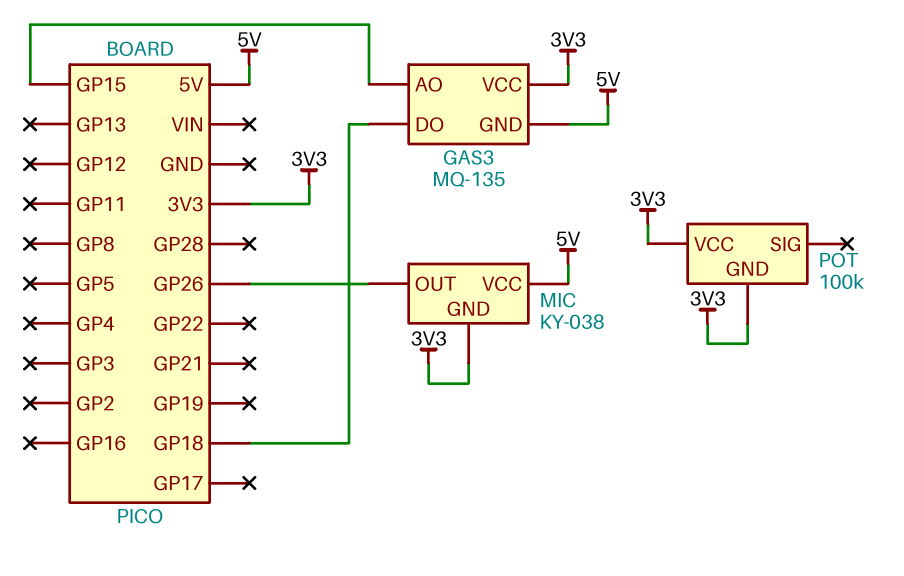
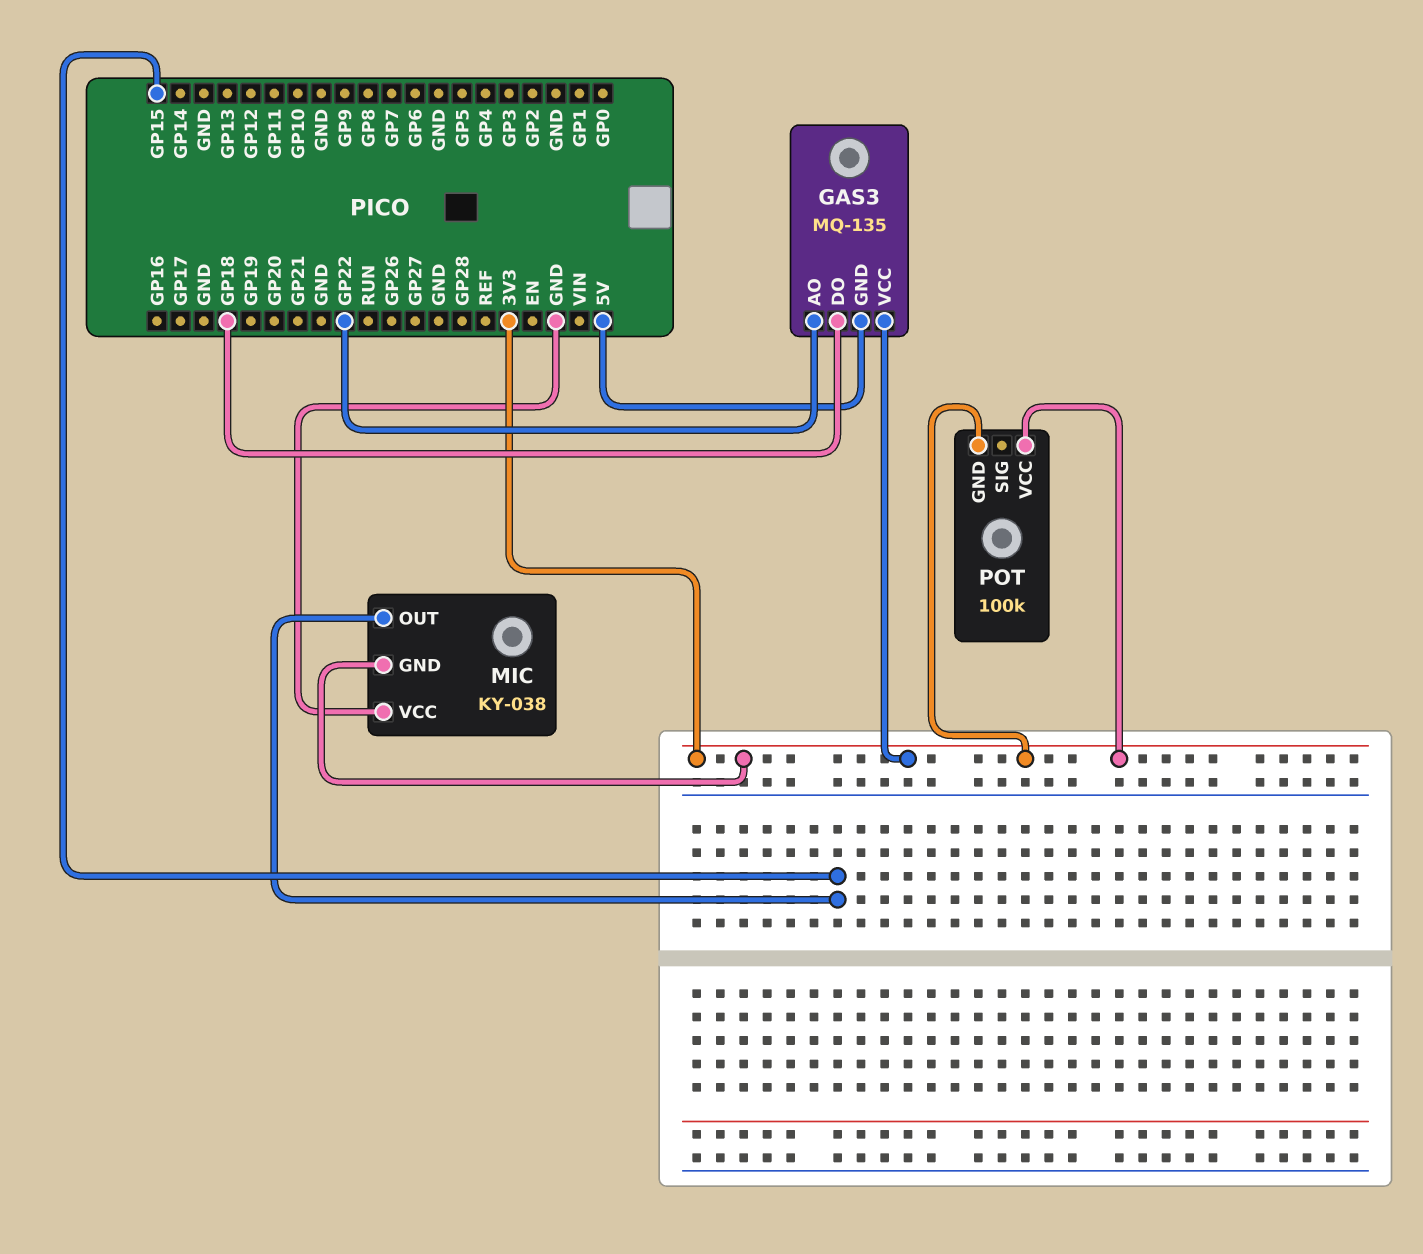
GAS3 pin AO: GP15 -> GP22
MIC pin OUT: GP26 -> GP15
MIC pin VCC: 5V -> GND

